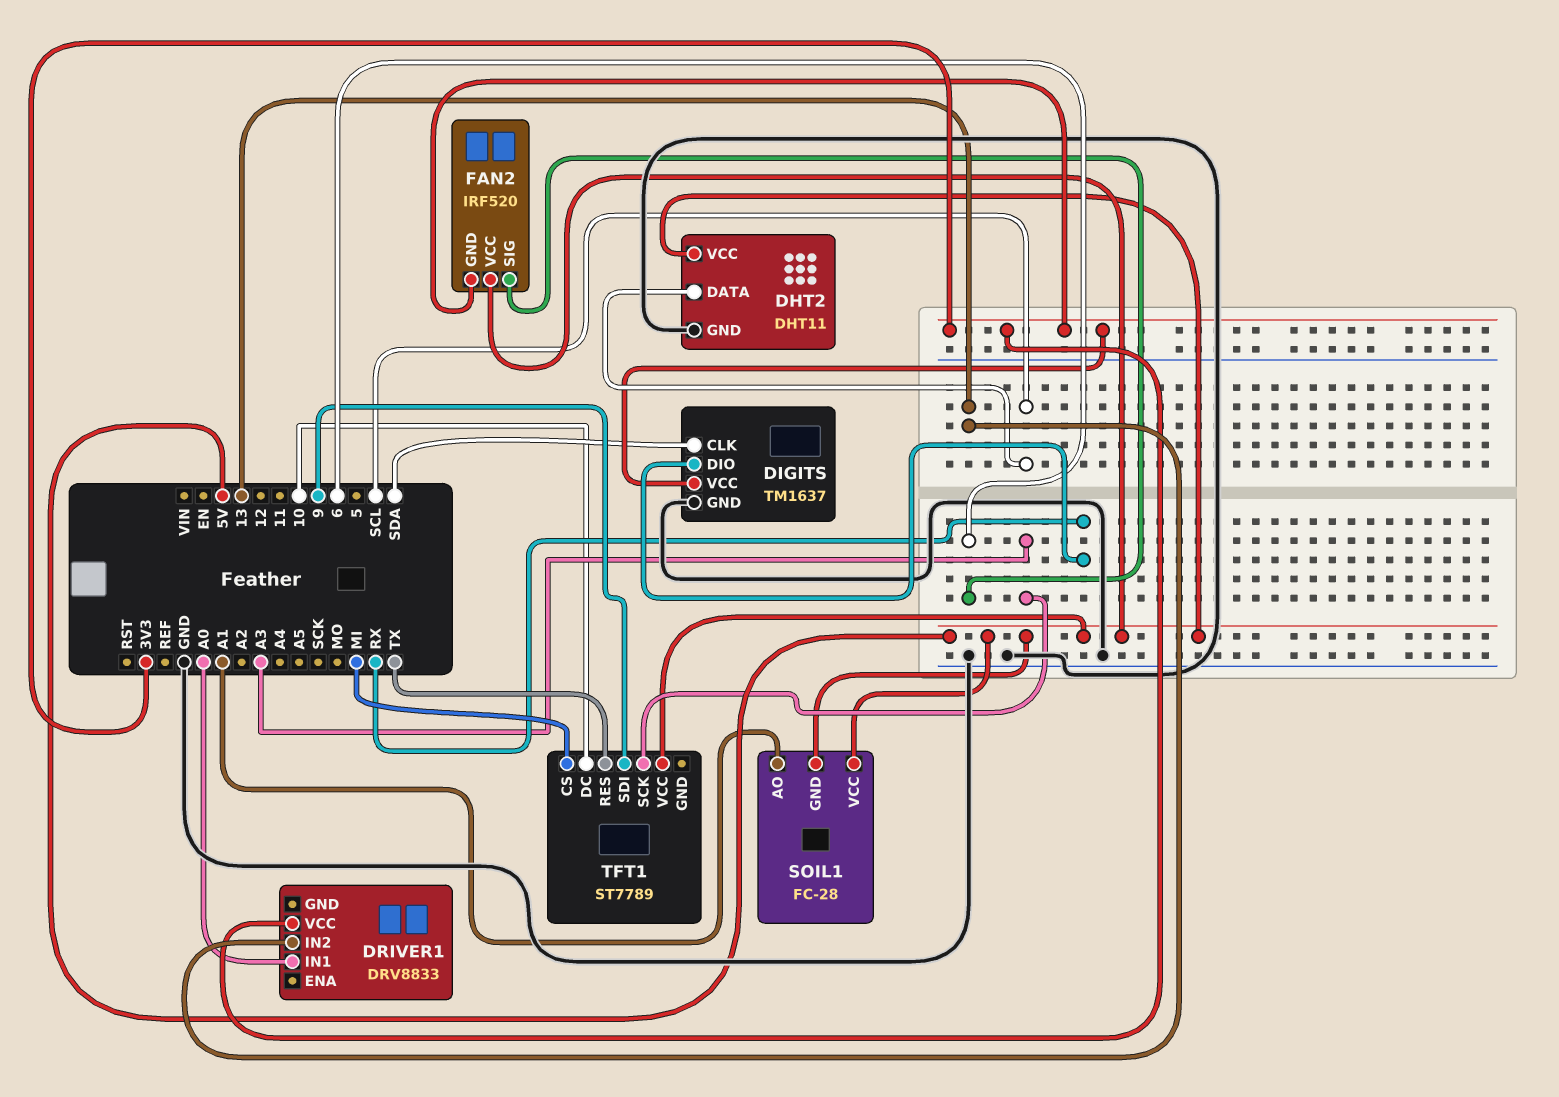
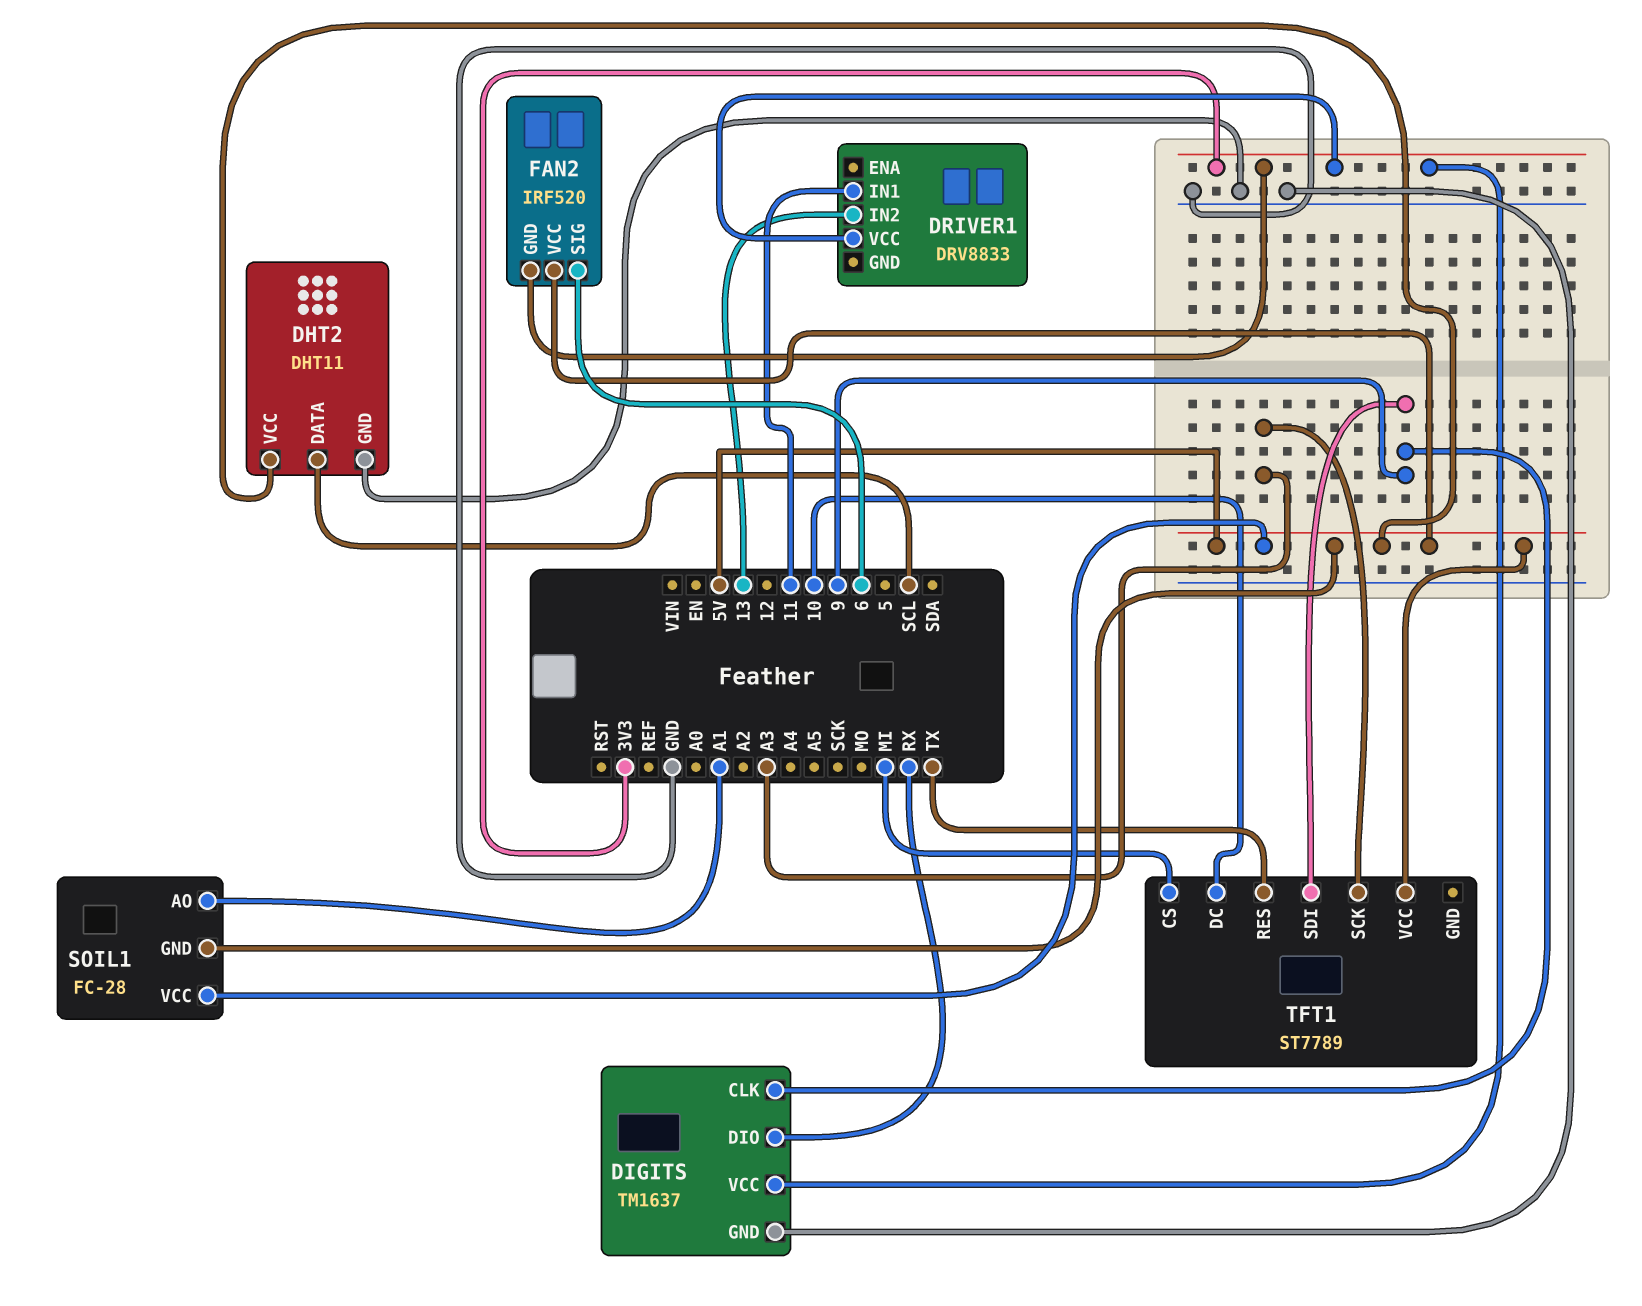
DIGITS pin CLK: SDA -> 9
DRIVER1 pin IN1: A0 -> 11

